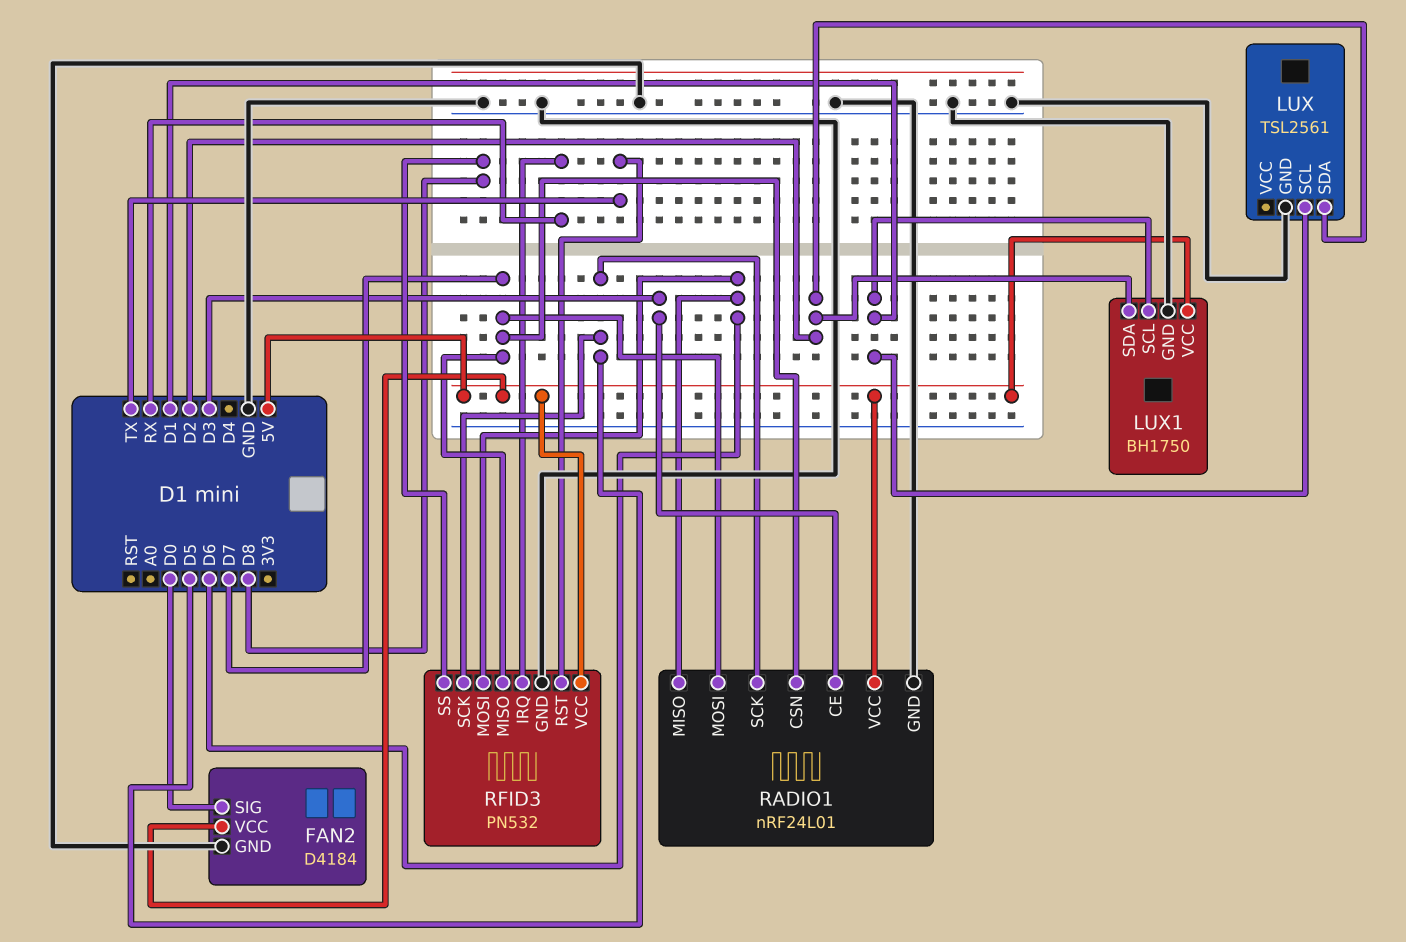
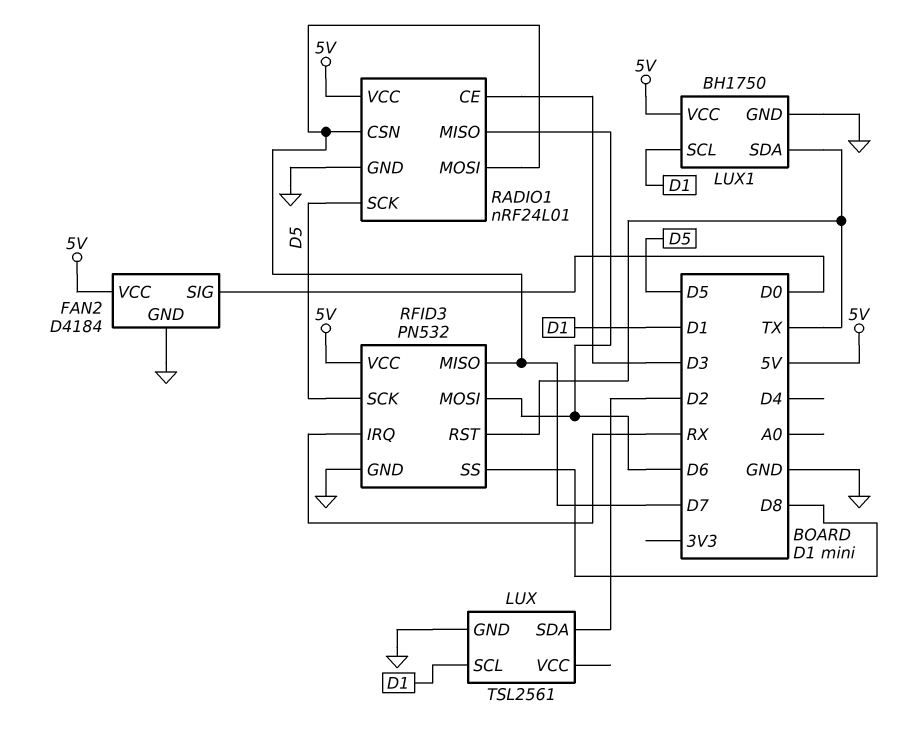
LUX1 pin SDA: D2 -> TX

